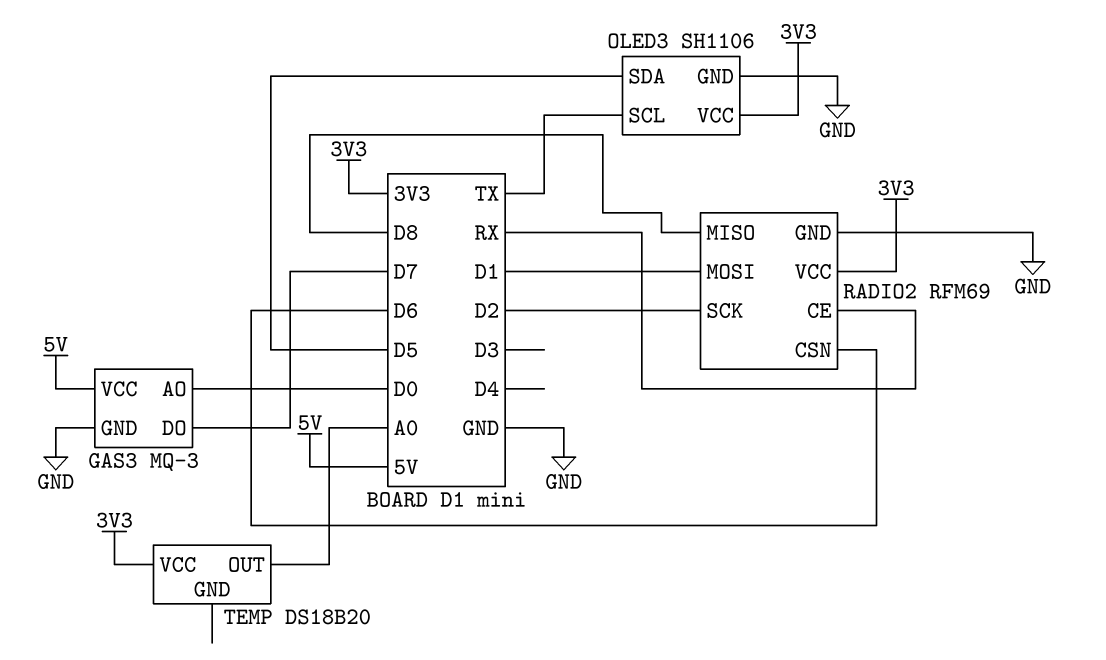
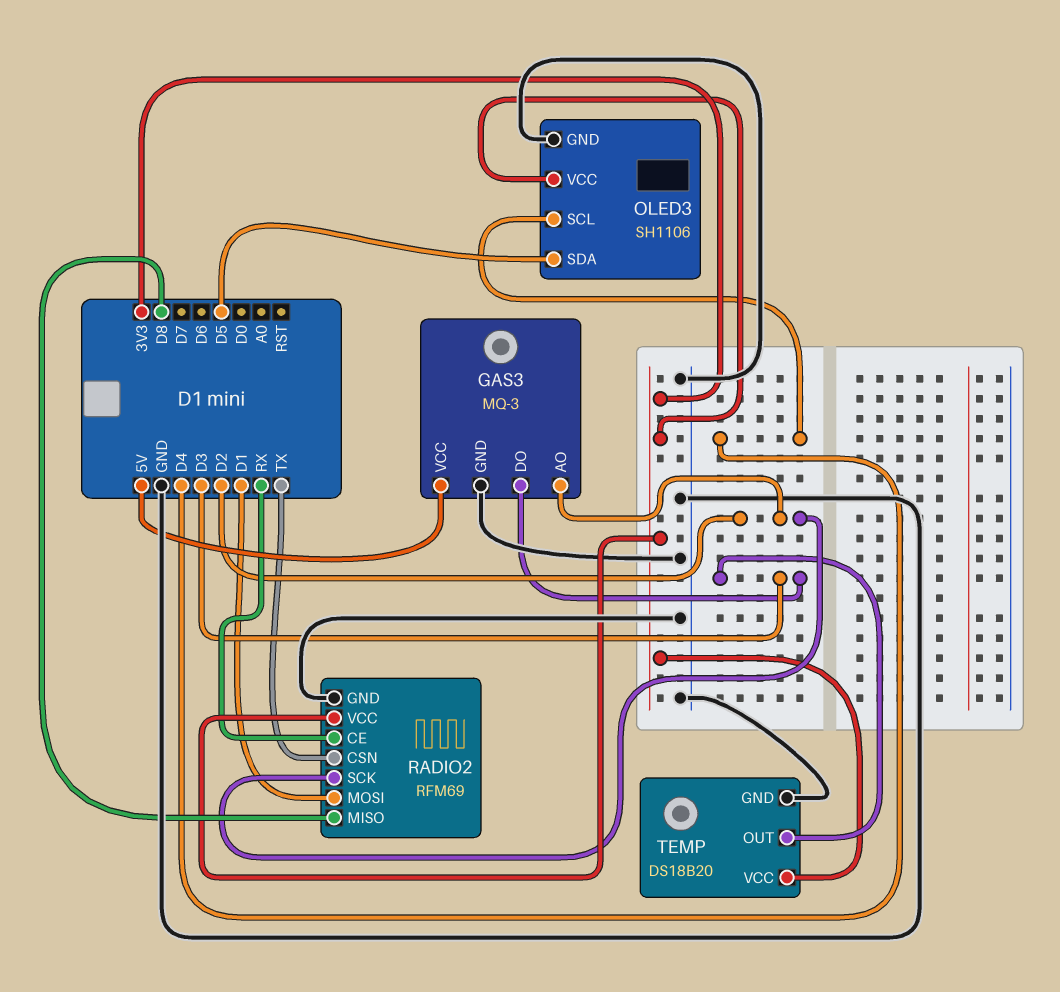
GAS3 pin AO: D0 -> D2
GAS3 pin DO: D7 -> D3
OLED3 pin SCL: TX -> D4
RADIO2 pin CSN: D6 -> TX
TEMP pin GND: none -> GND
TEMP pin OUT: A0 -> D3

